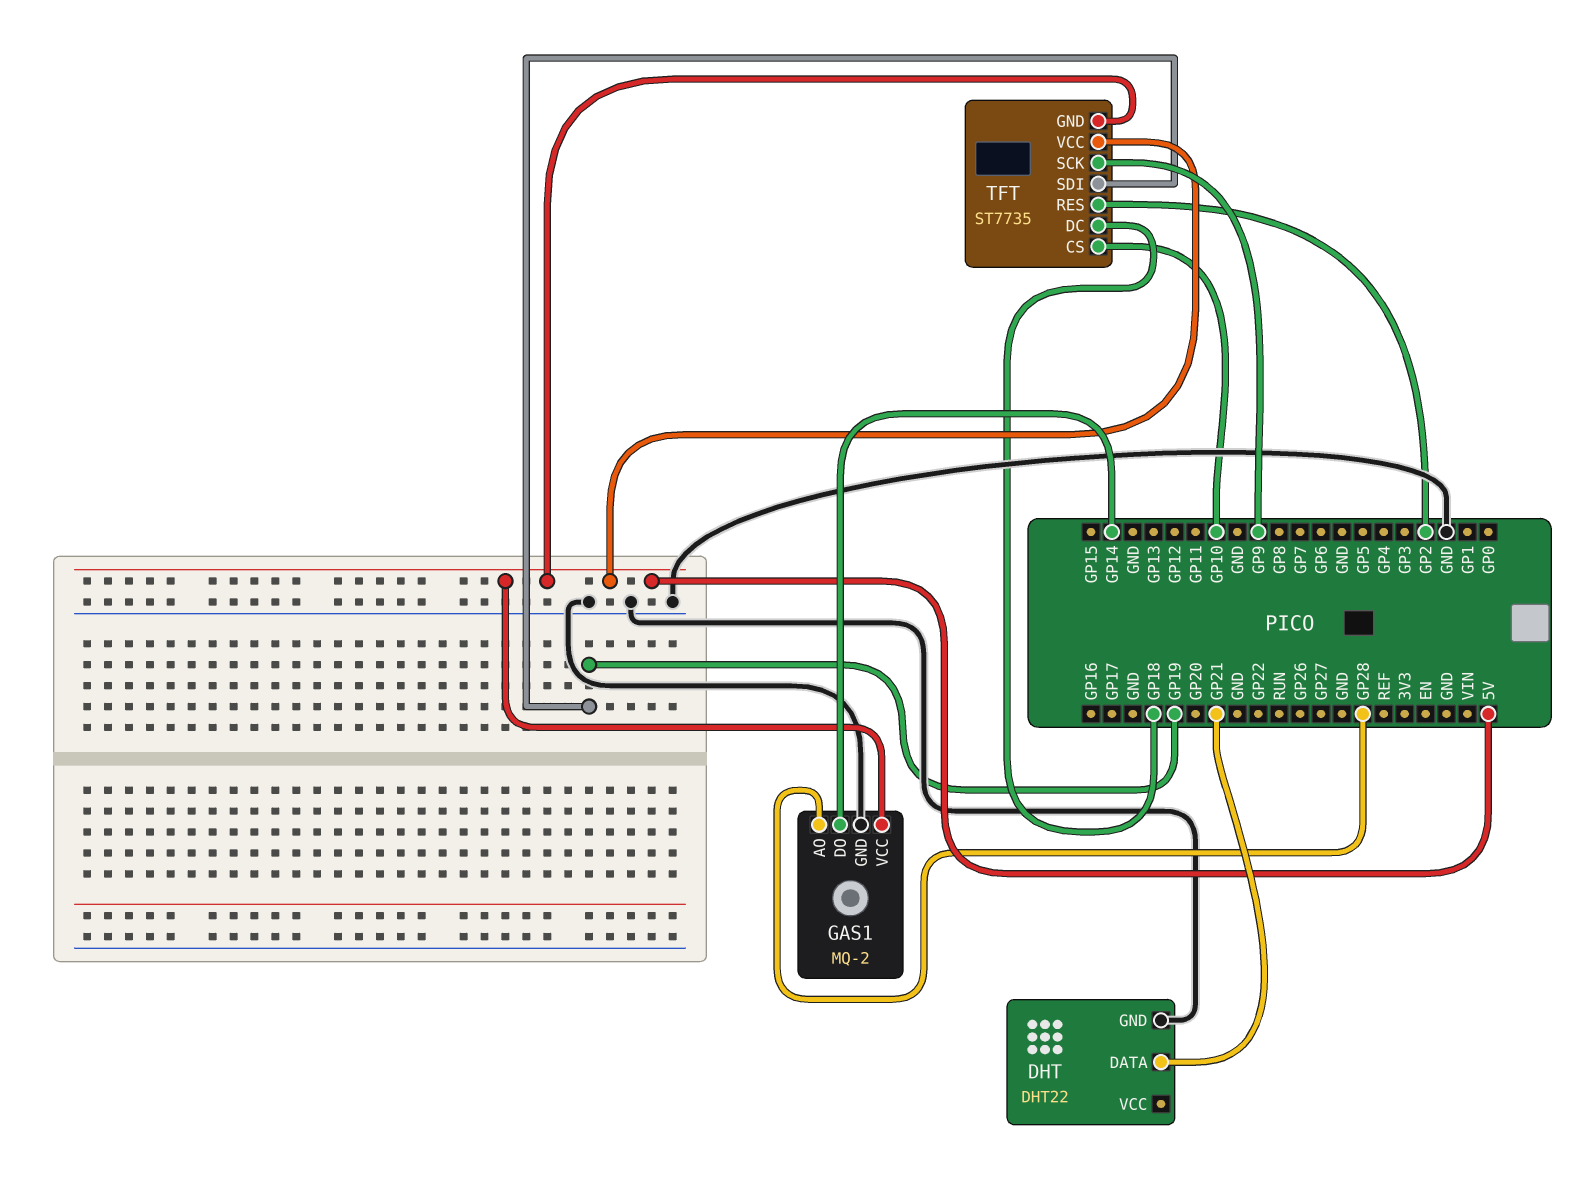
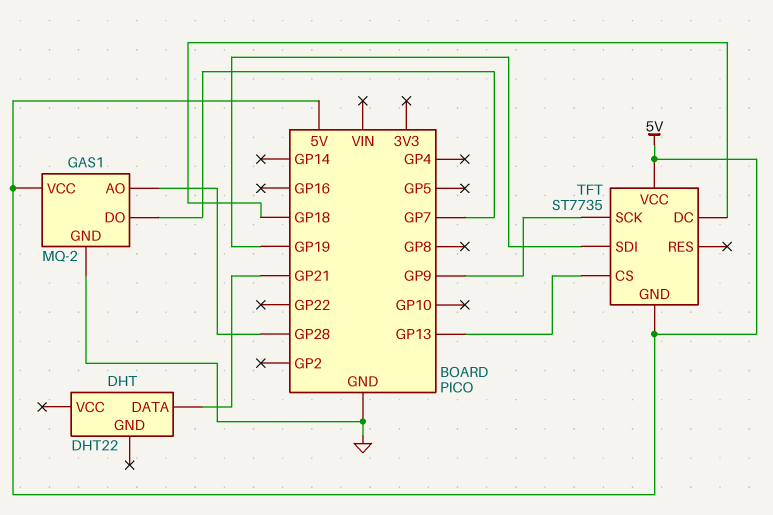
DHT pin GND: GND -> none
GAS1 pin DO: GP14 -> GP7
TFT pin CS: GP10 -> GP13
TFT pin RES: GP2 -> none

